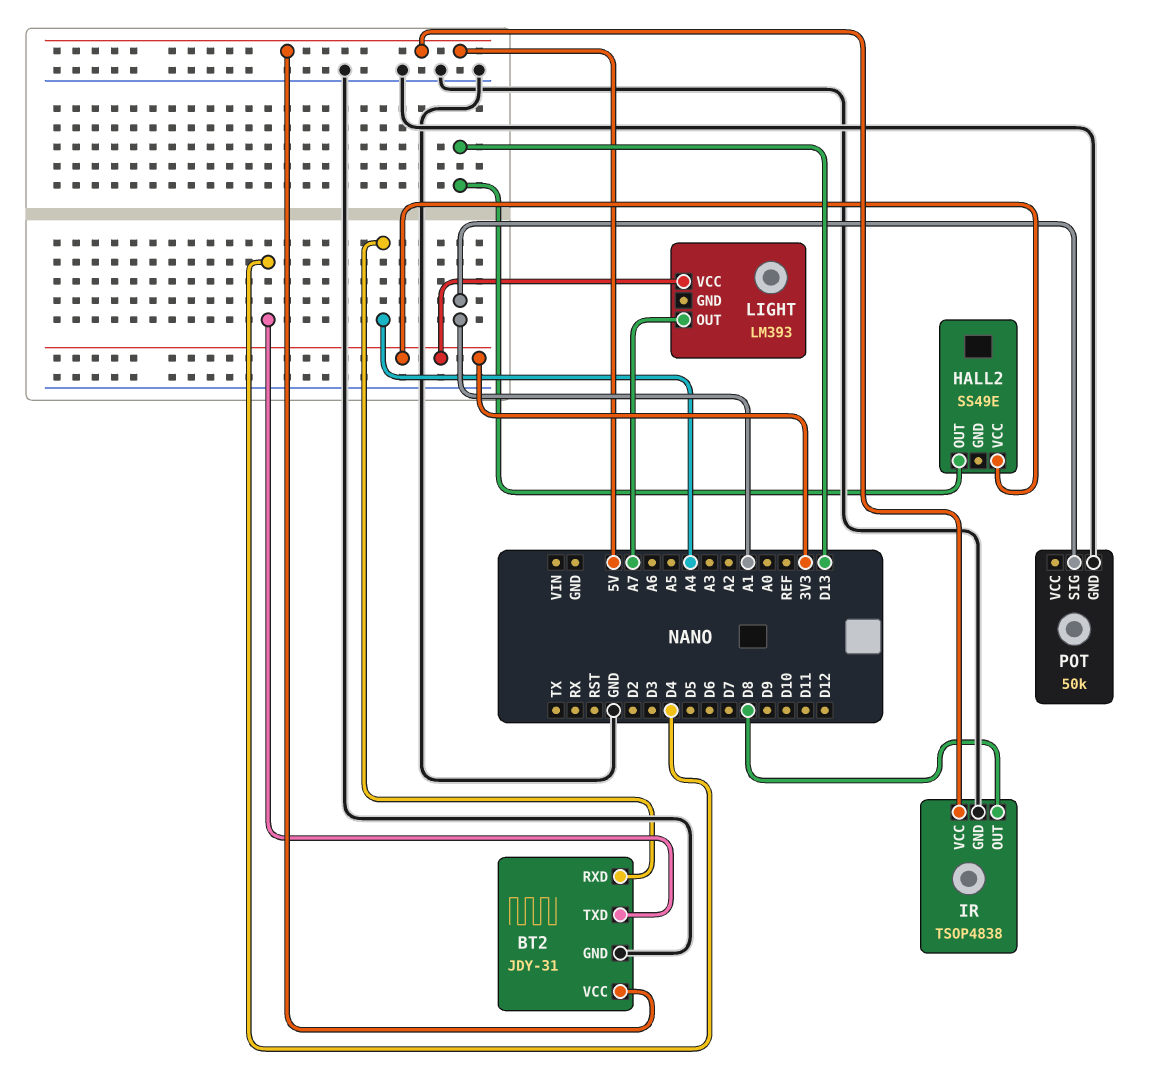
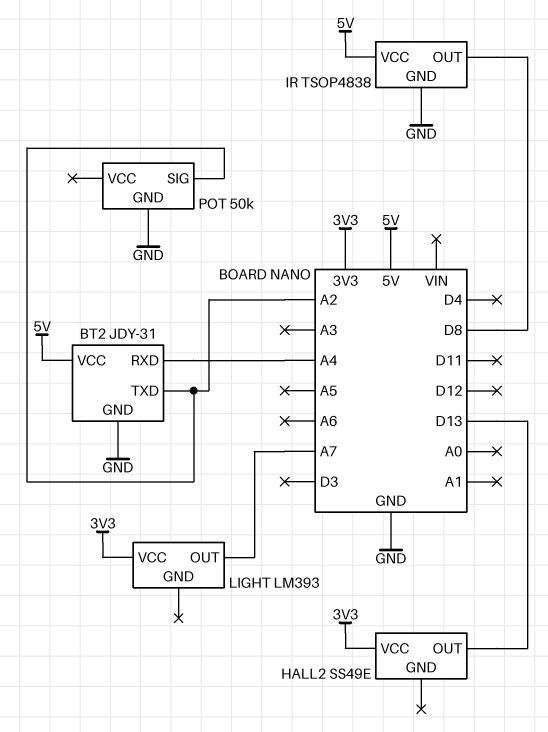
BT2 pin TXD: D4 -> A2
POT pin SIG: A1 -> A2

